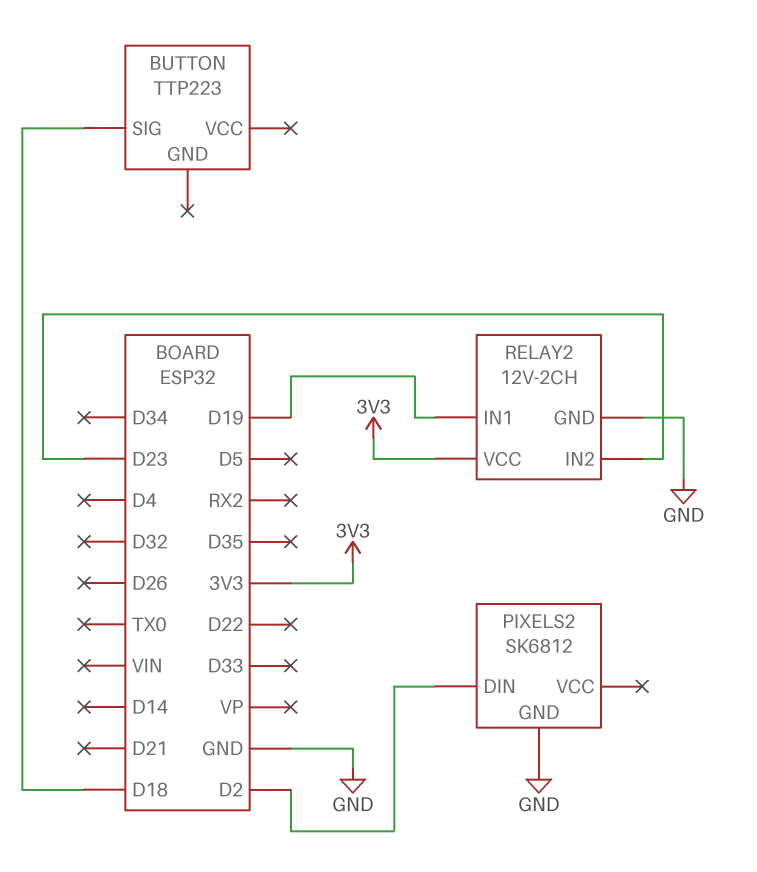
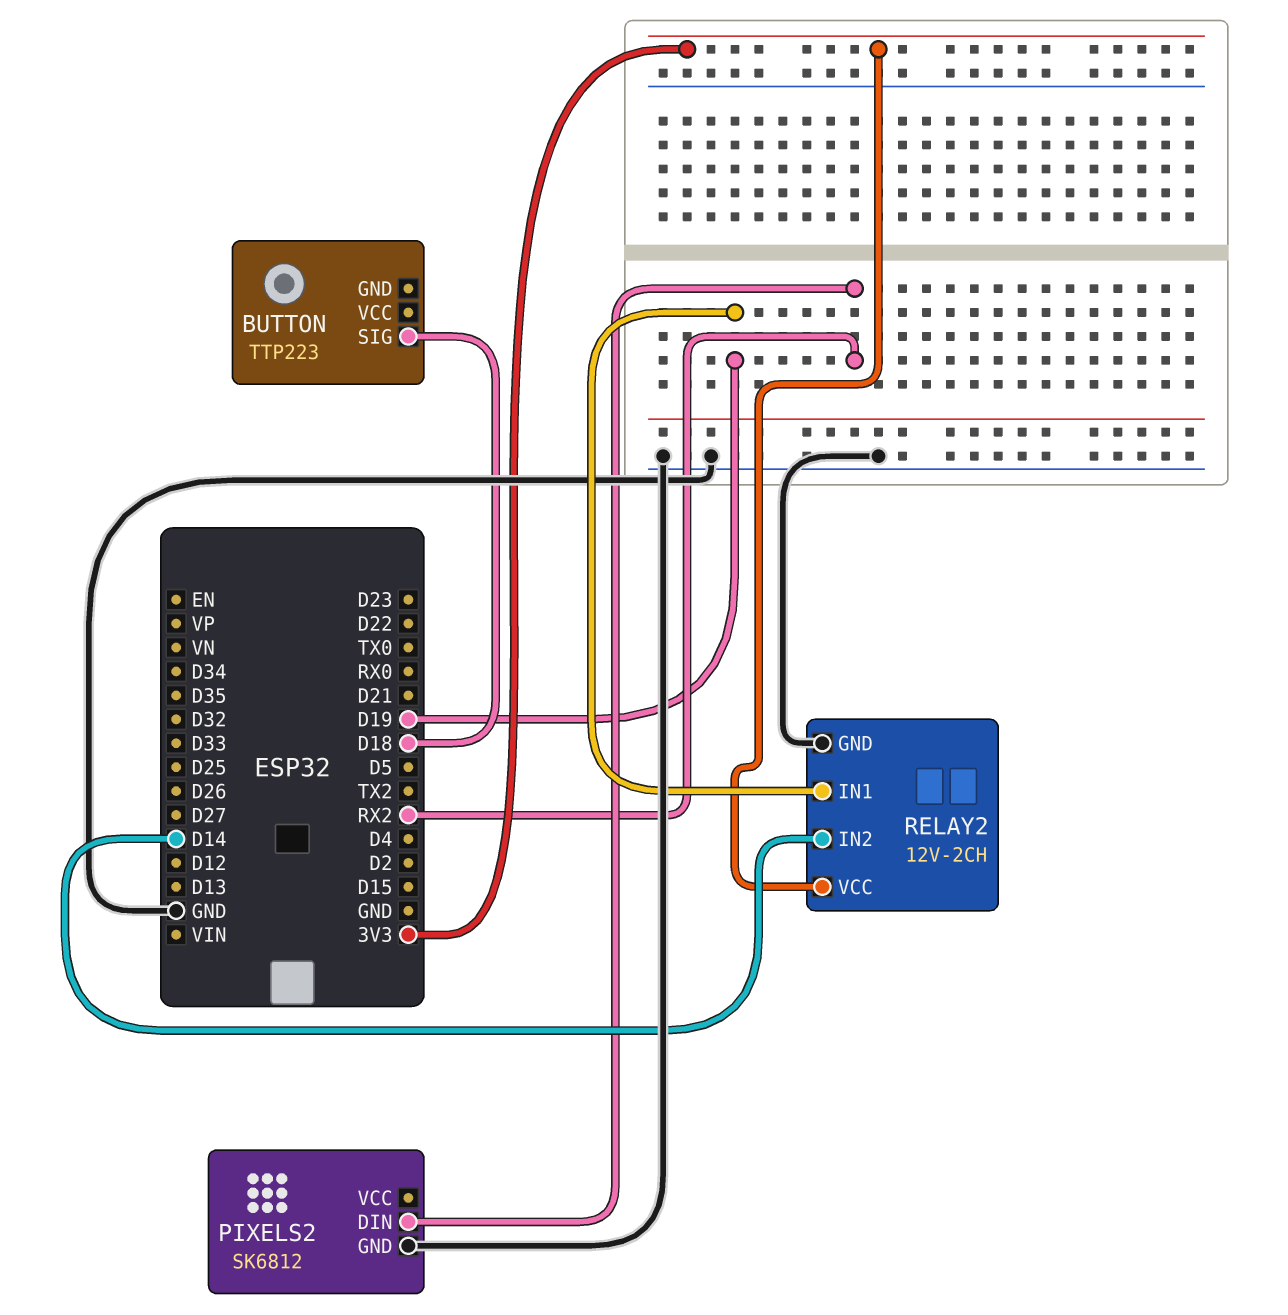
PIXELS2 pin DIN: D2 -> RX2
RELAY2 pin IN2: D23 -> D14

